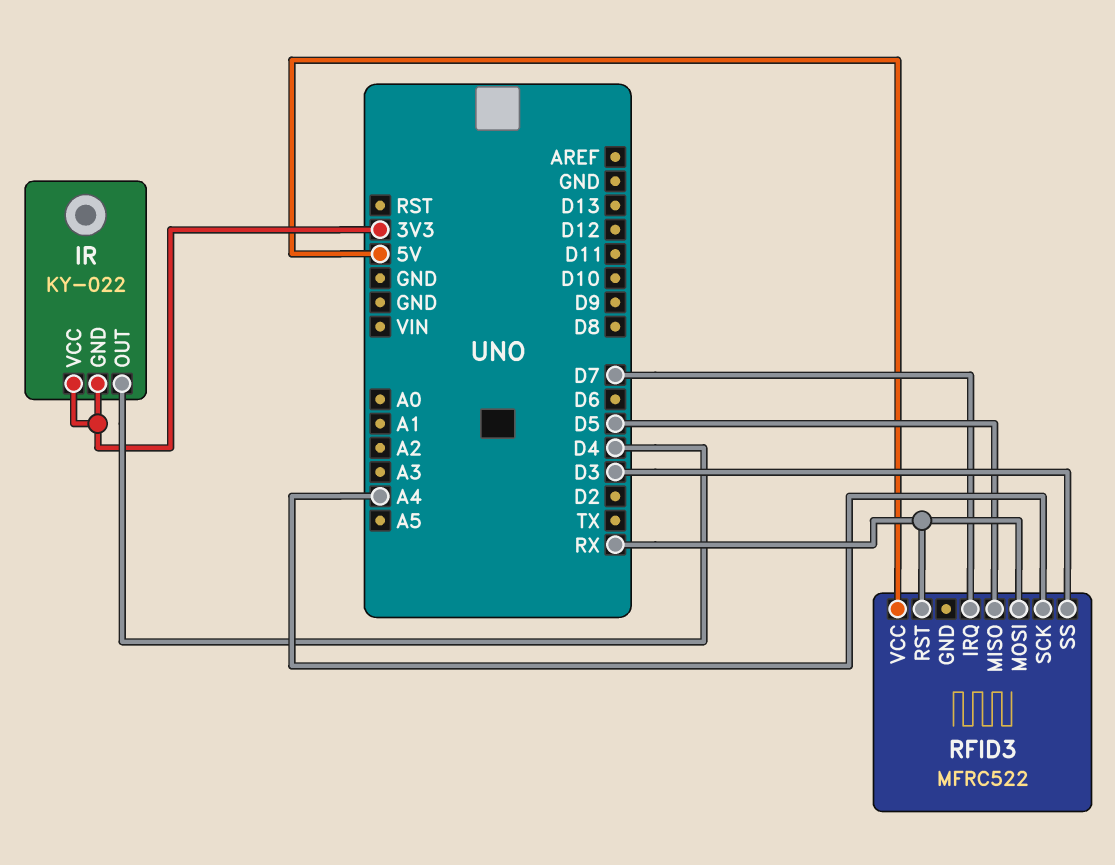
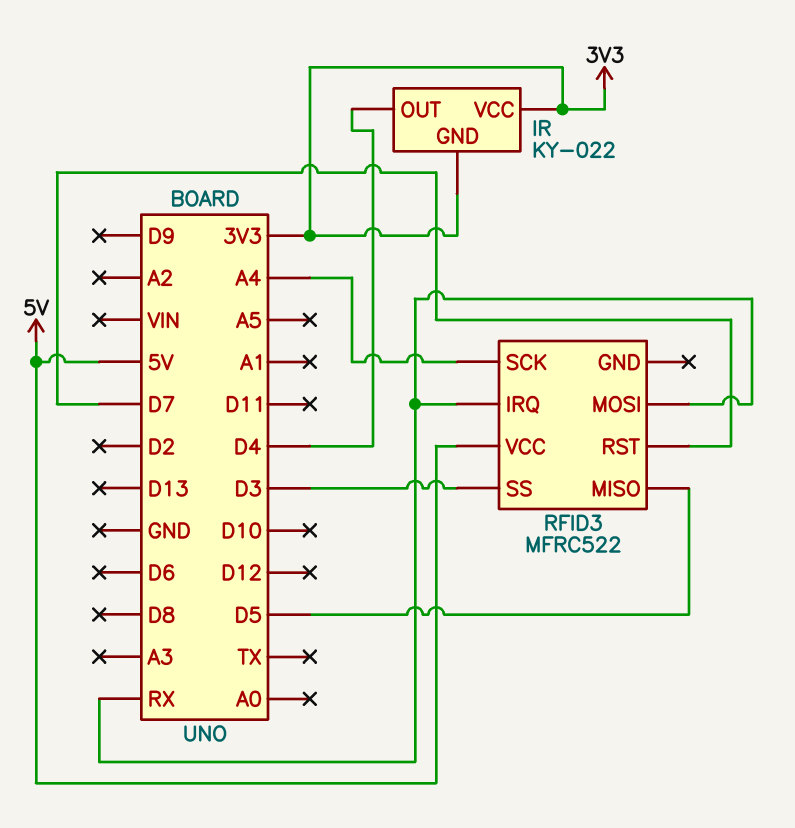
RFID3 pin IRQ: D7 -> RX
RFID3 pin RST: RX -> D7

